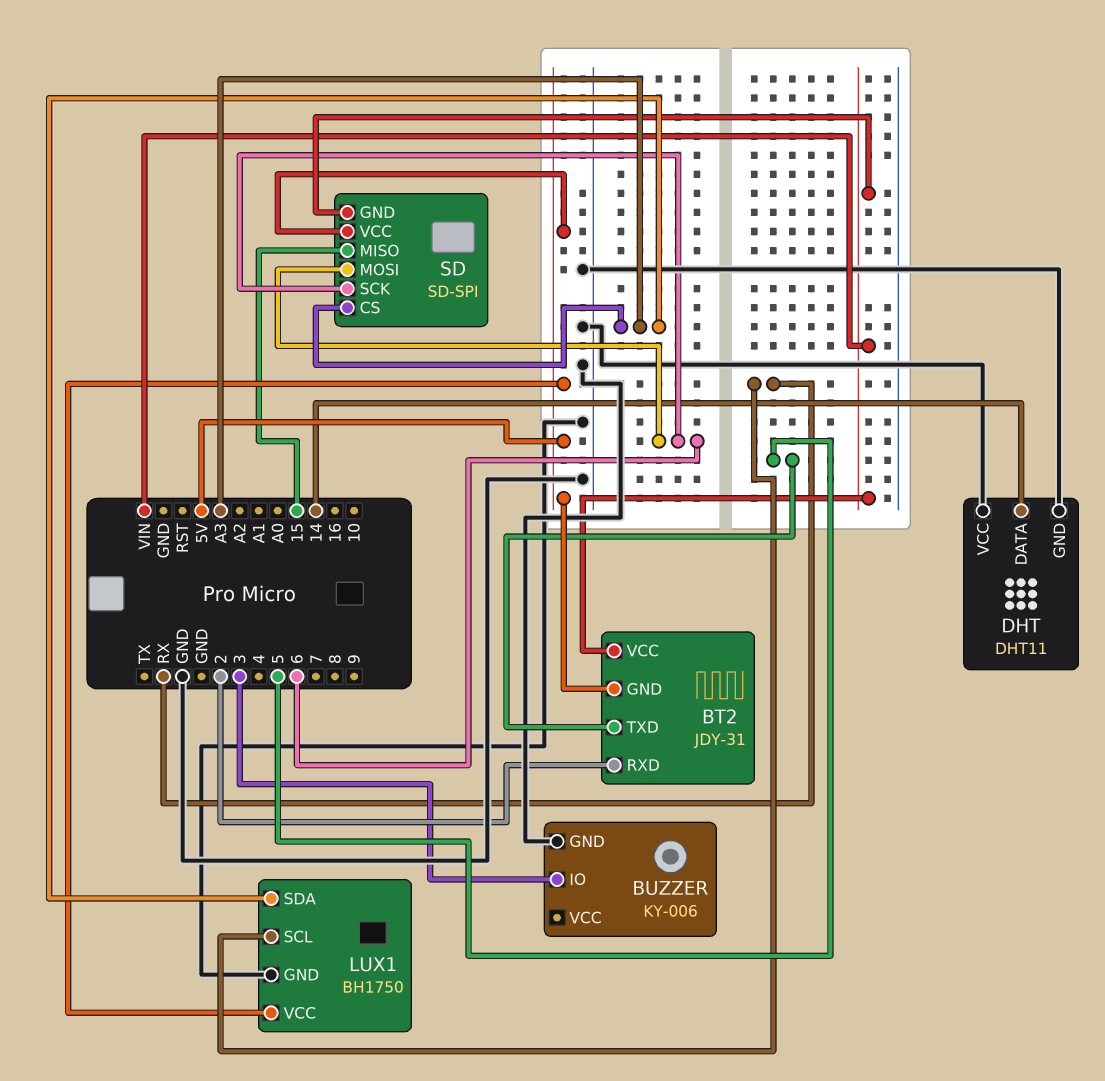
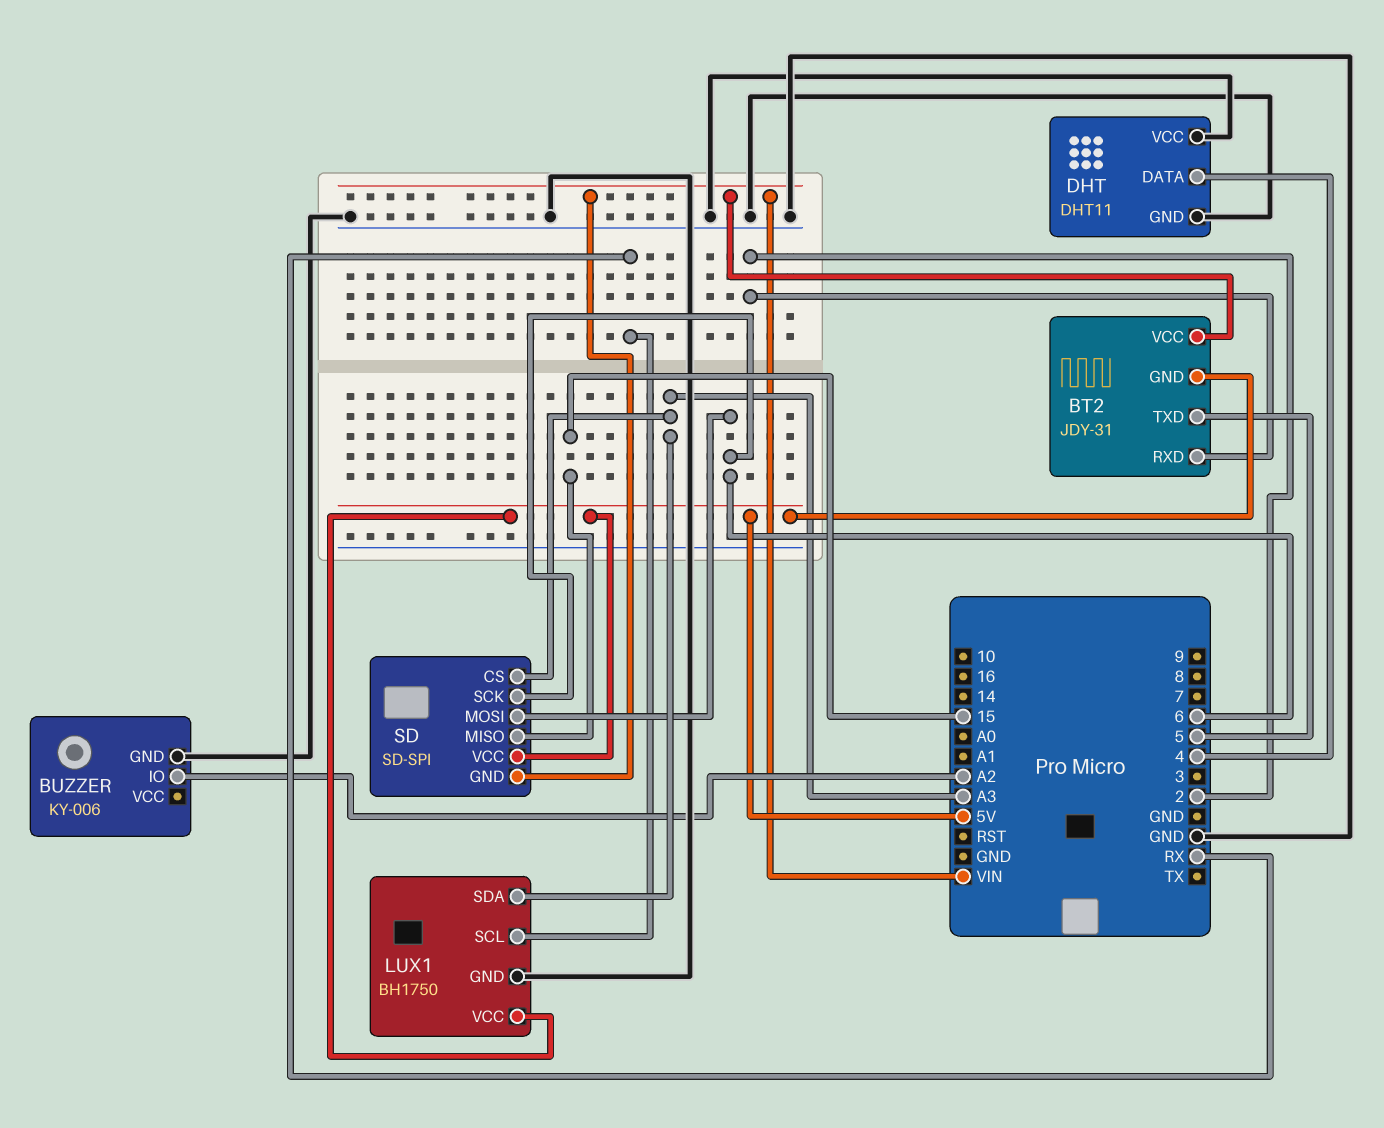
BUZZER pin IO: 3 -> A2
DHT pin DATA: 14 -> 4

